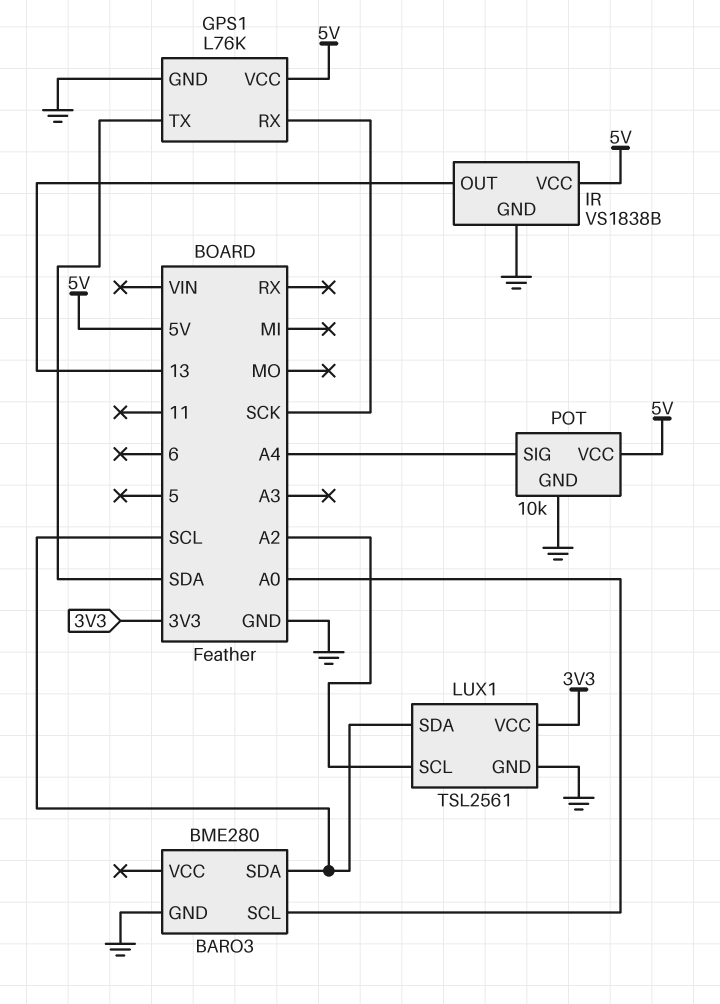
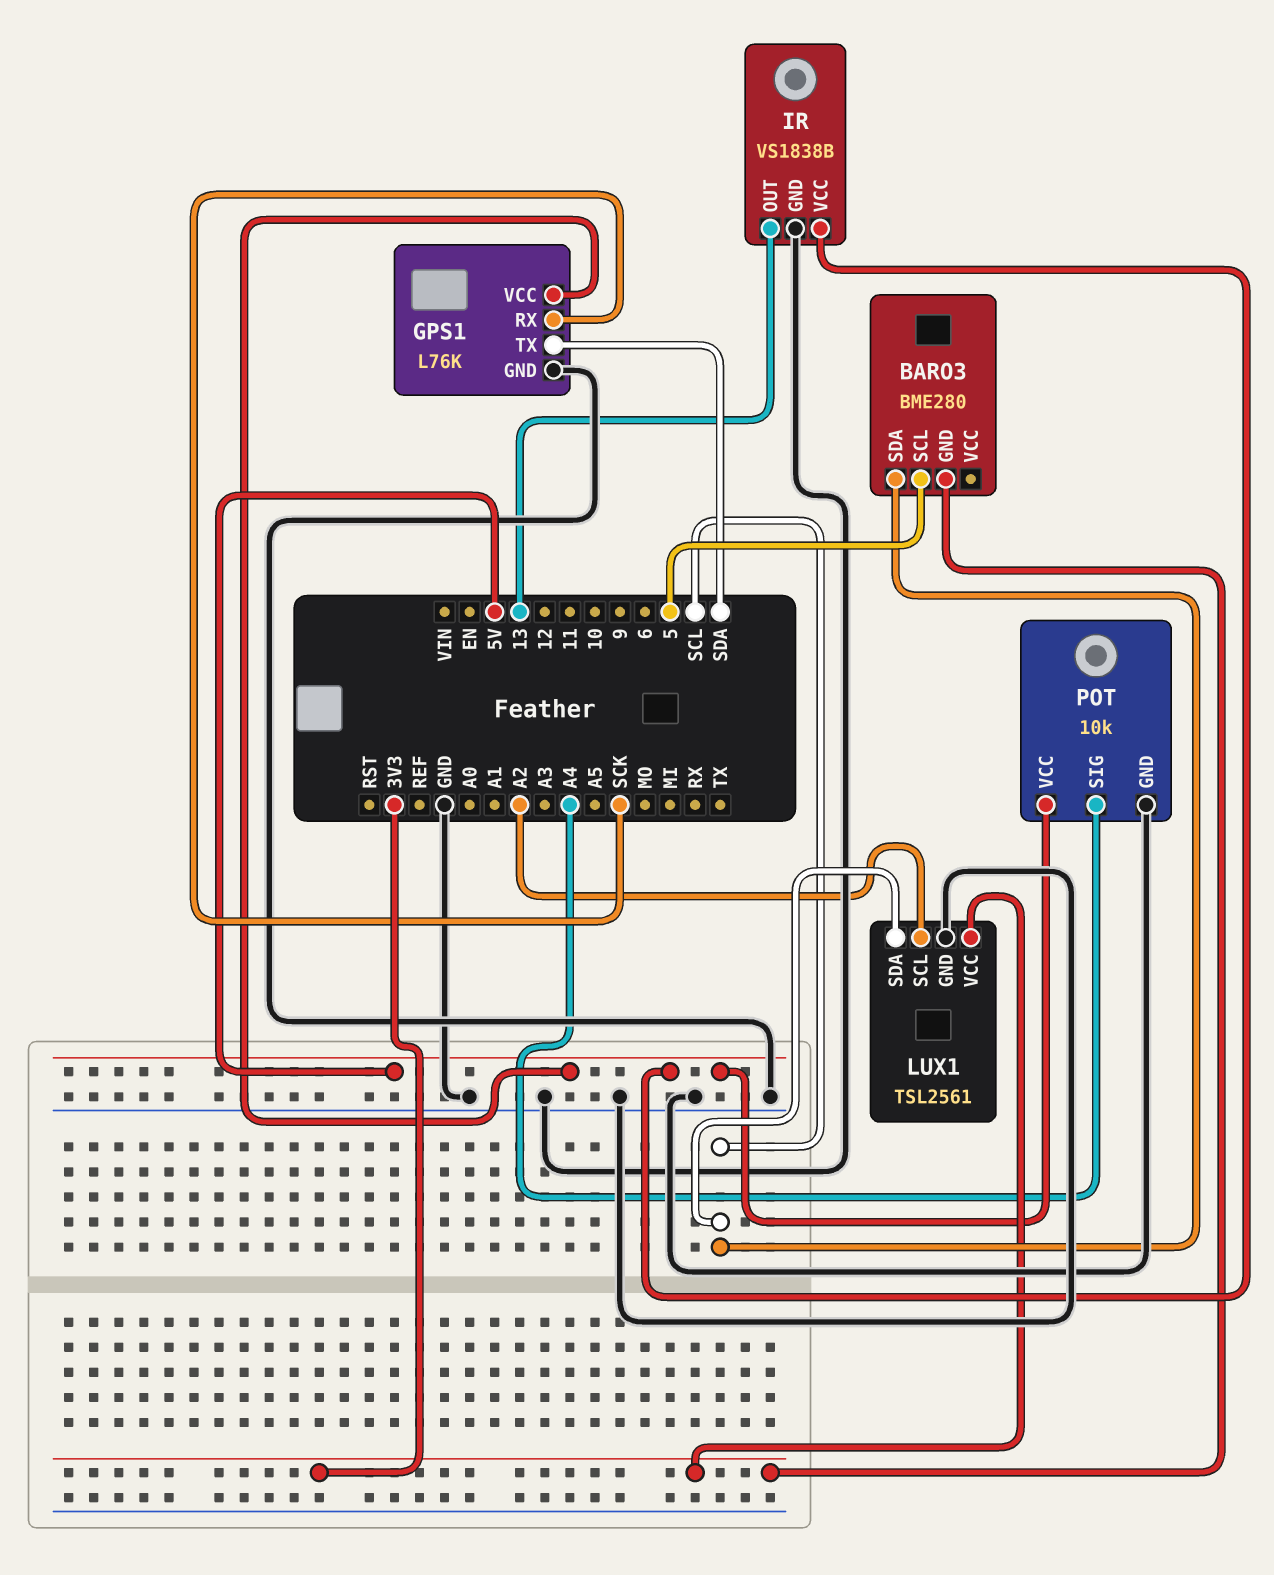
BARO3 pin GND: GND -> 3V3
BARO3 pin SCL: A0 -> 5

